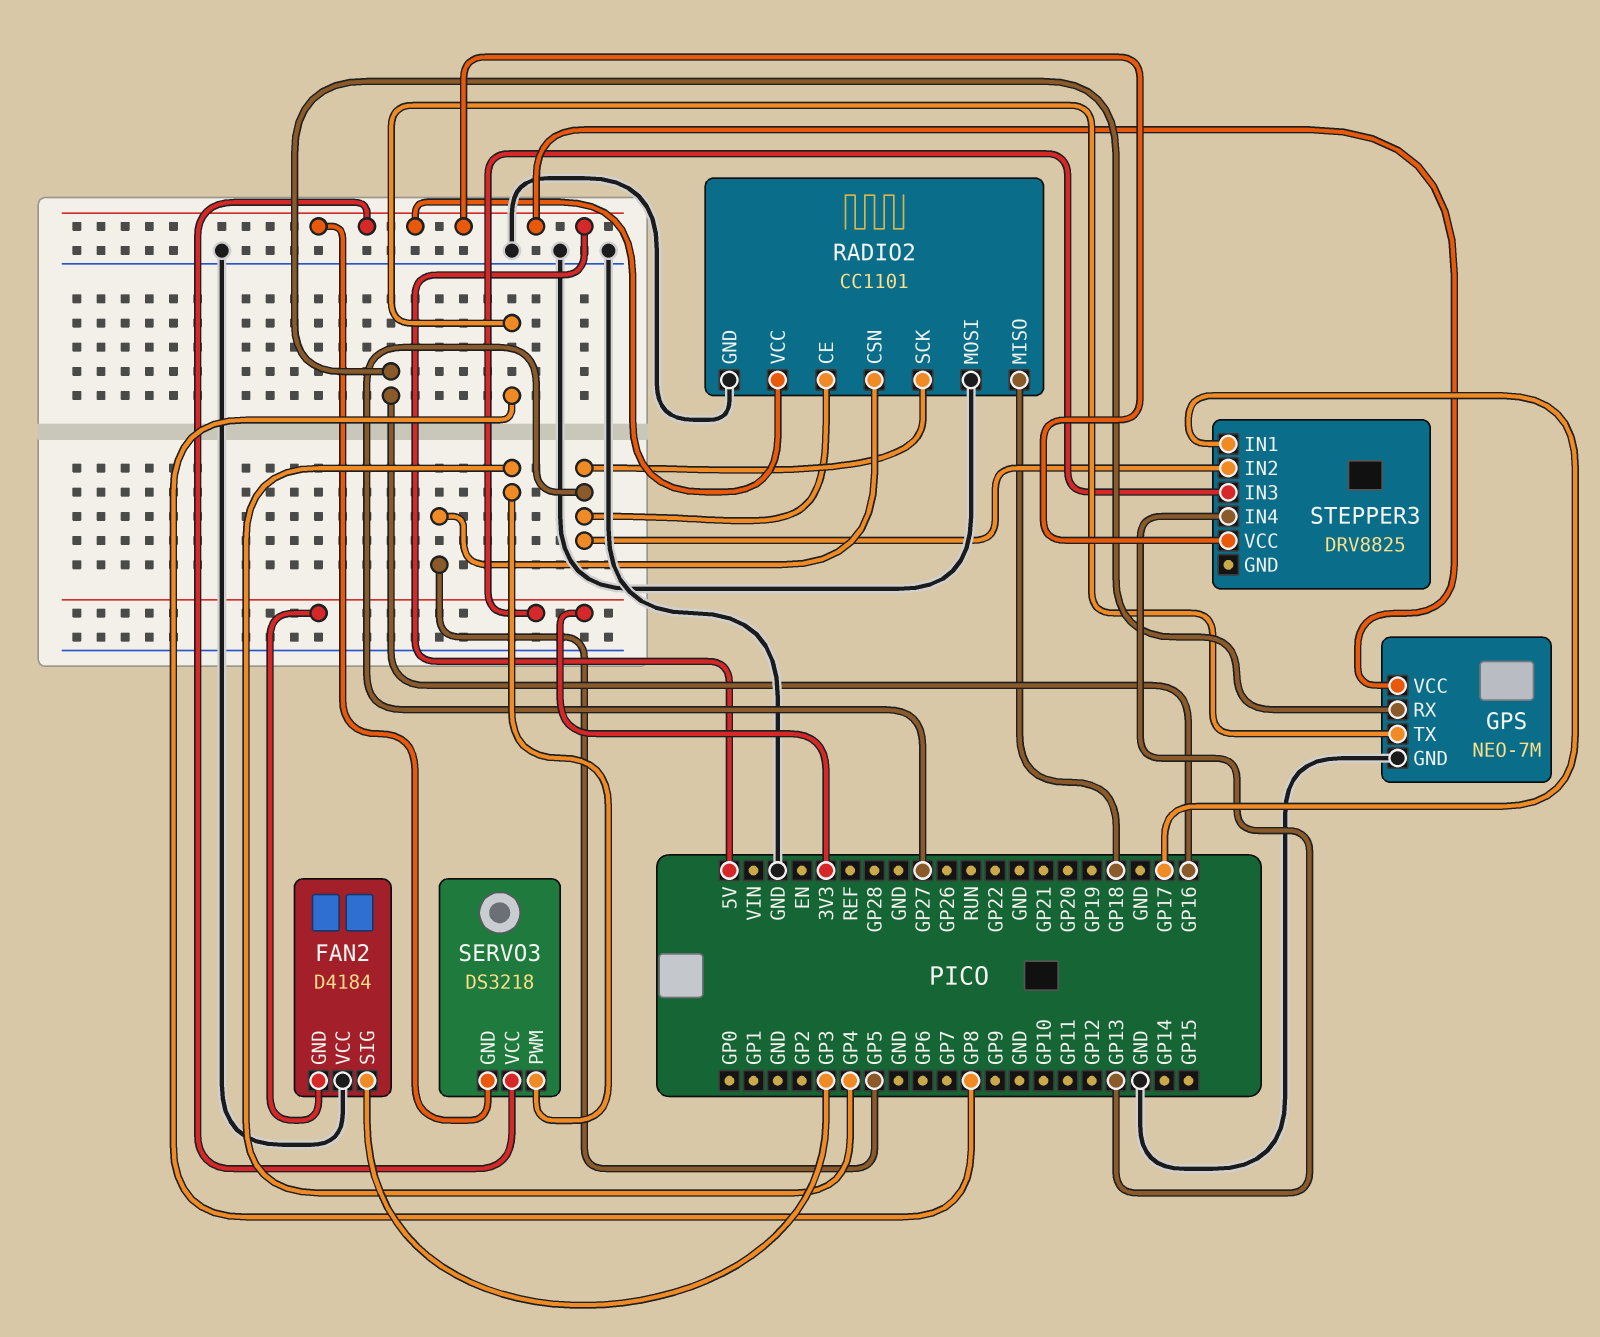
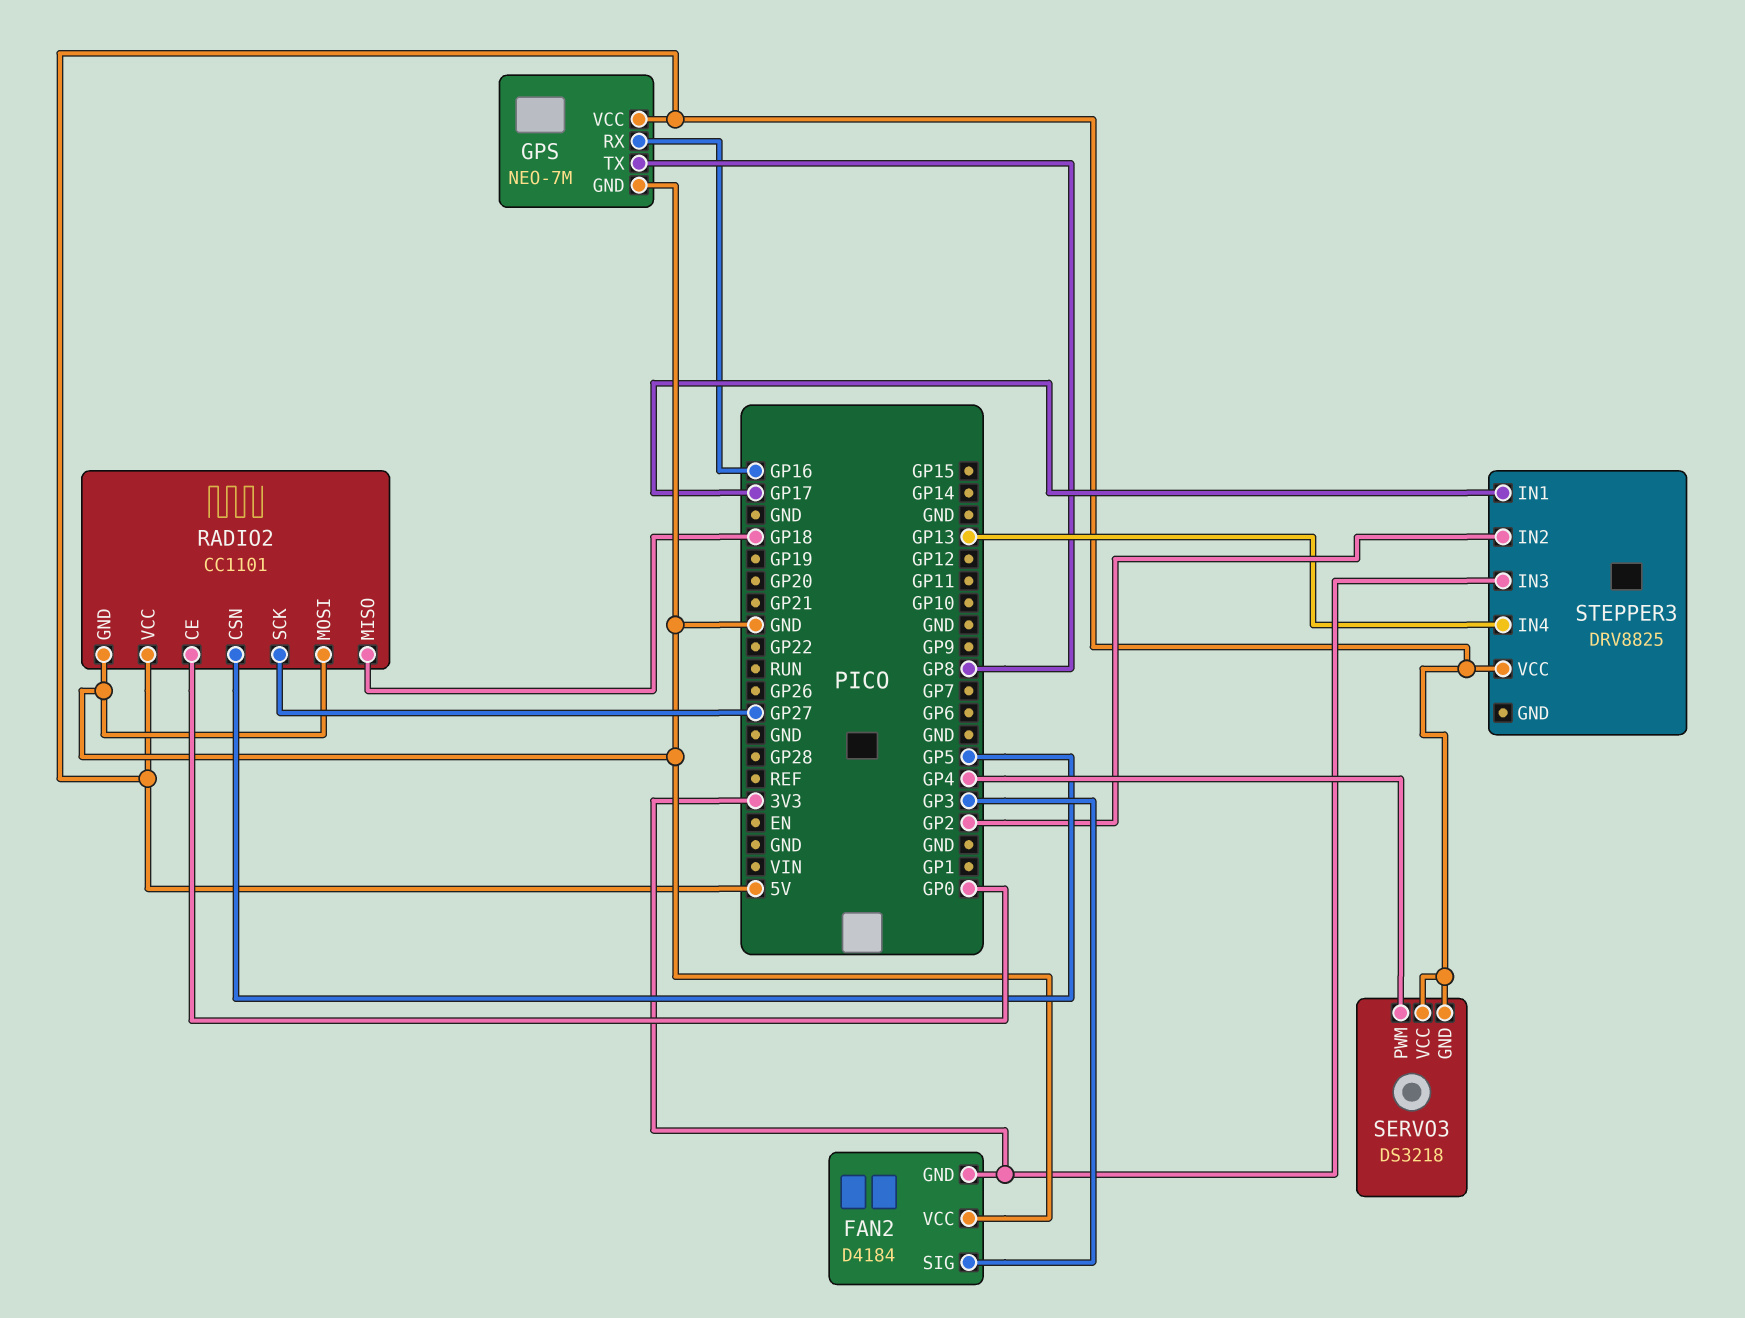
RADIO2 pin CE: GP27 -> GP0
STEPPER3 pin IN2: GP27 -> GP2

